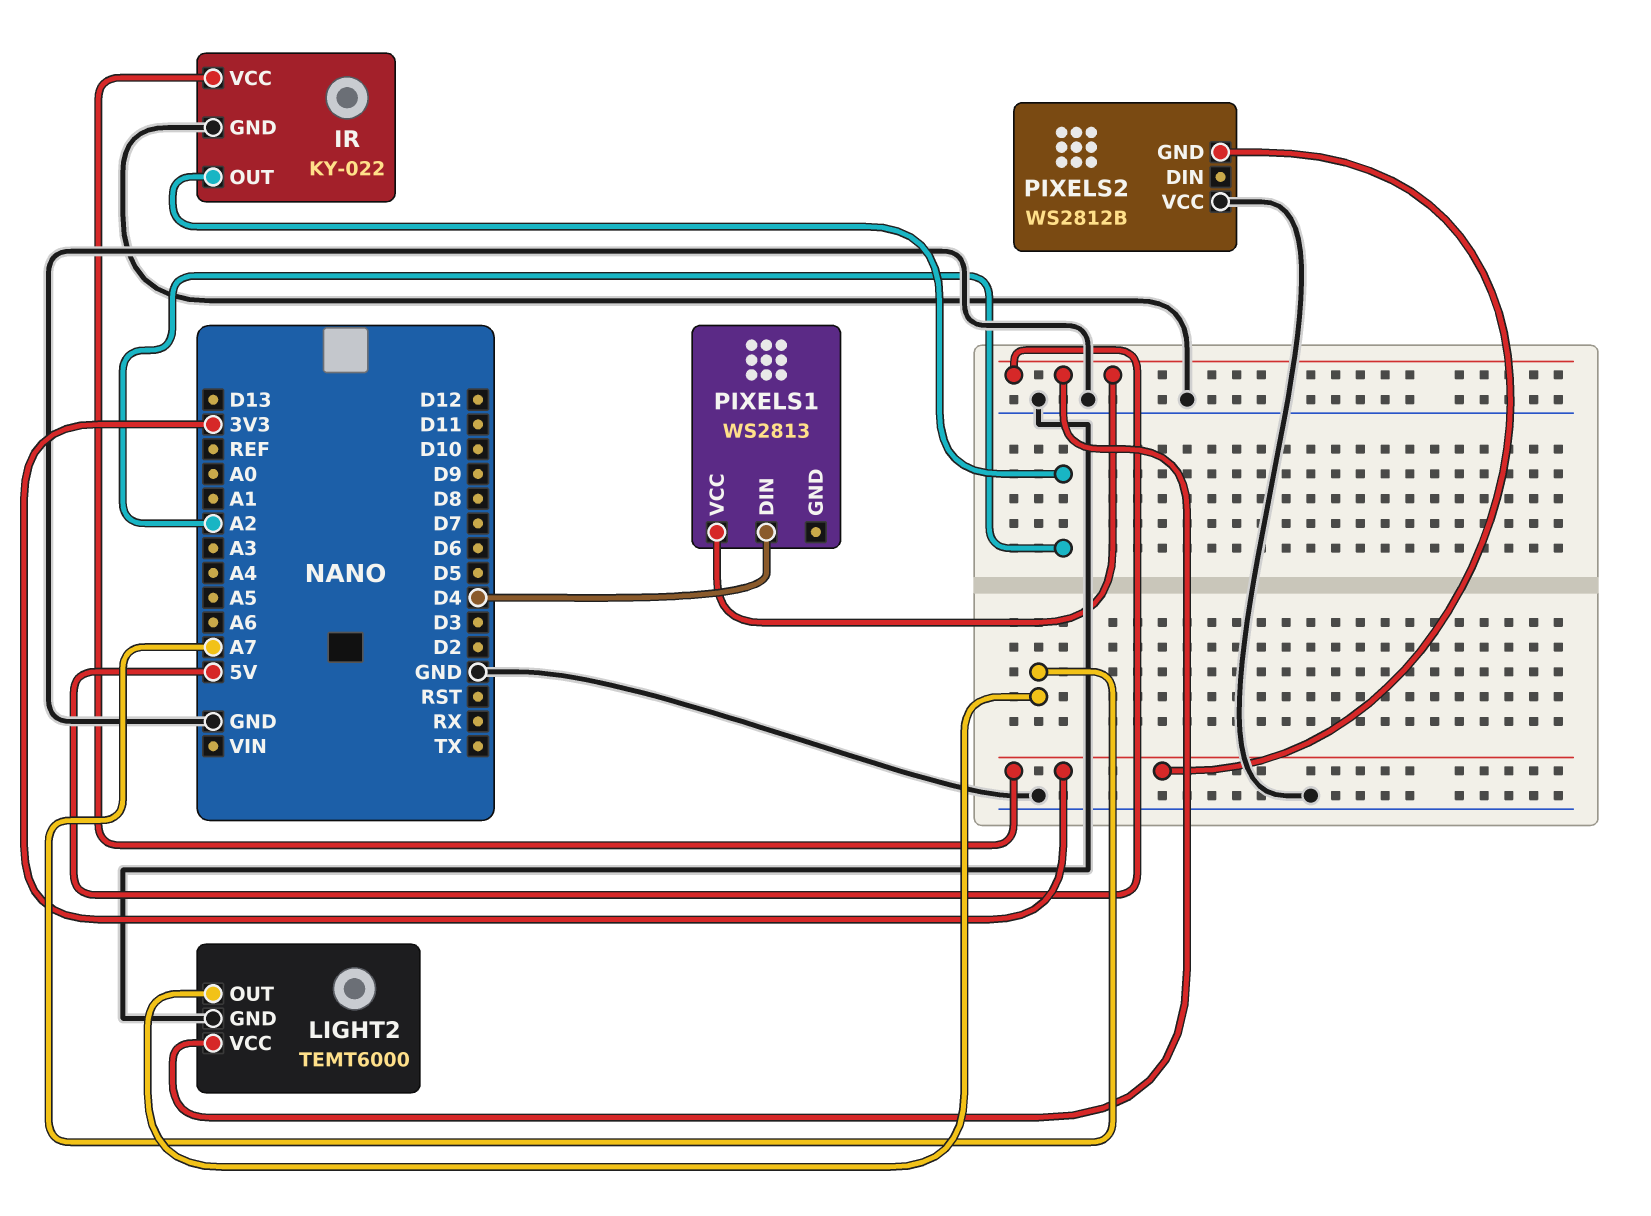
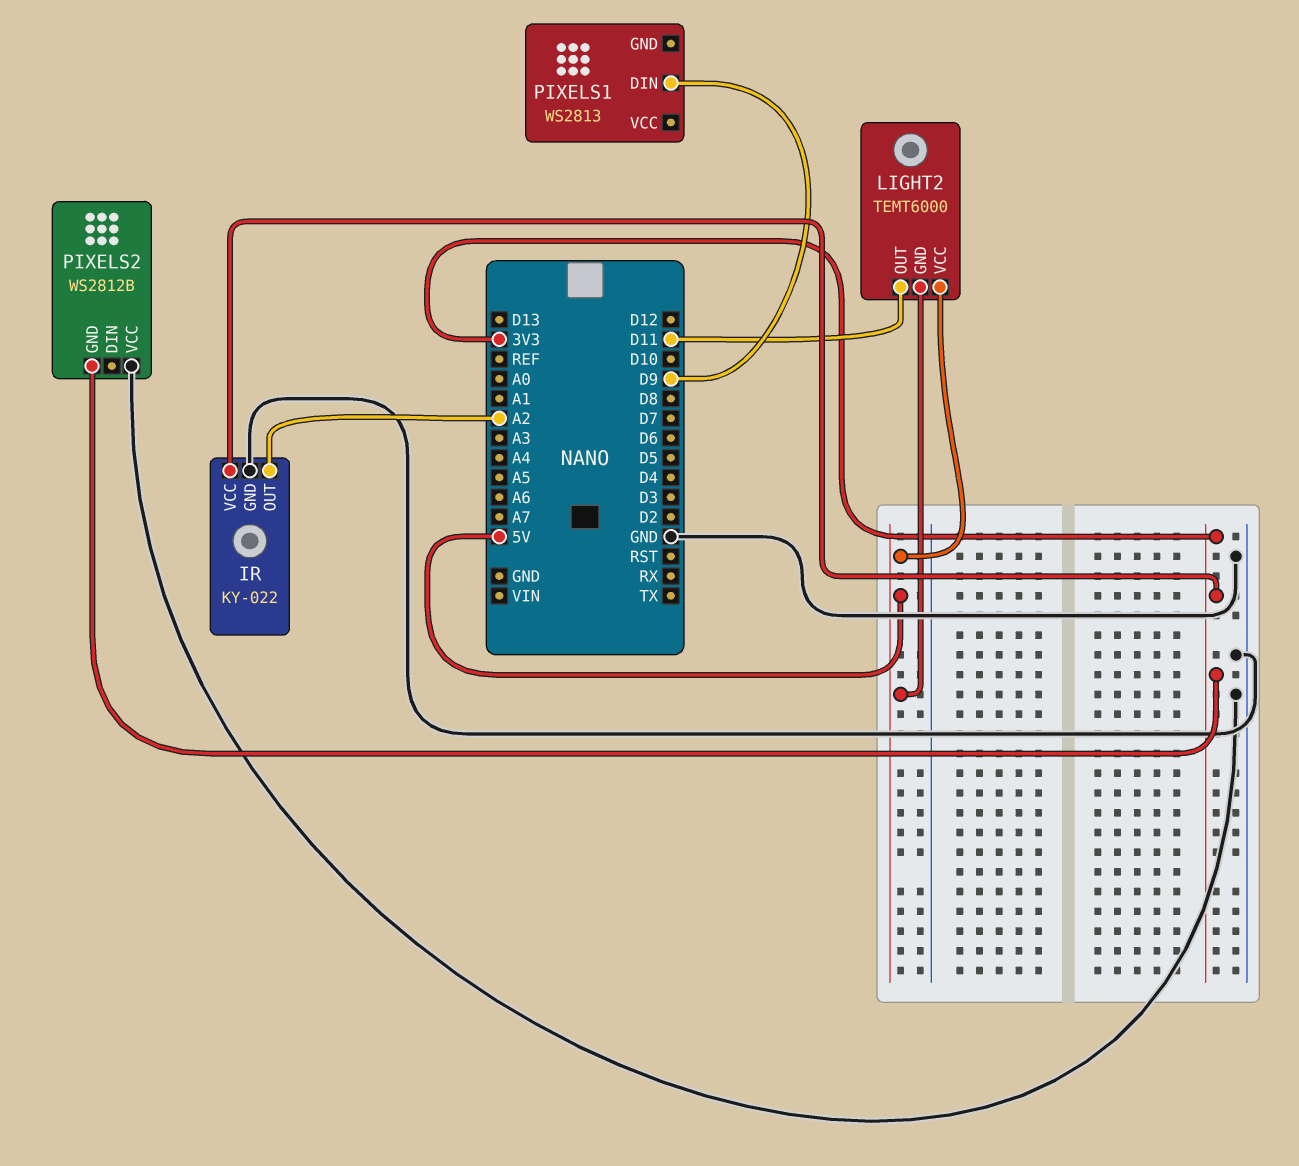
LIGHT2 pin GND: GND -> 5V
LIGHT2 pin OUT: A7 -> D11
PIXELS1 pin DIN: D4 -> D9
PIXELS1 pin VCC: 5V -> none

